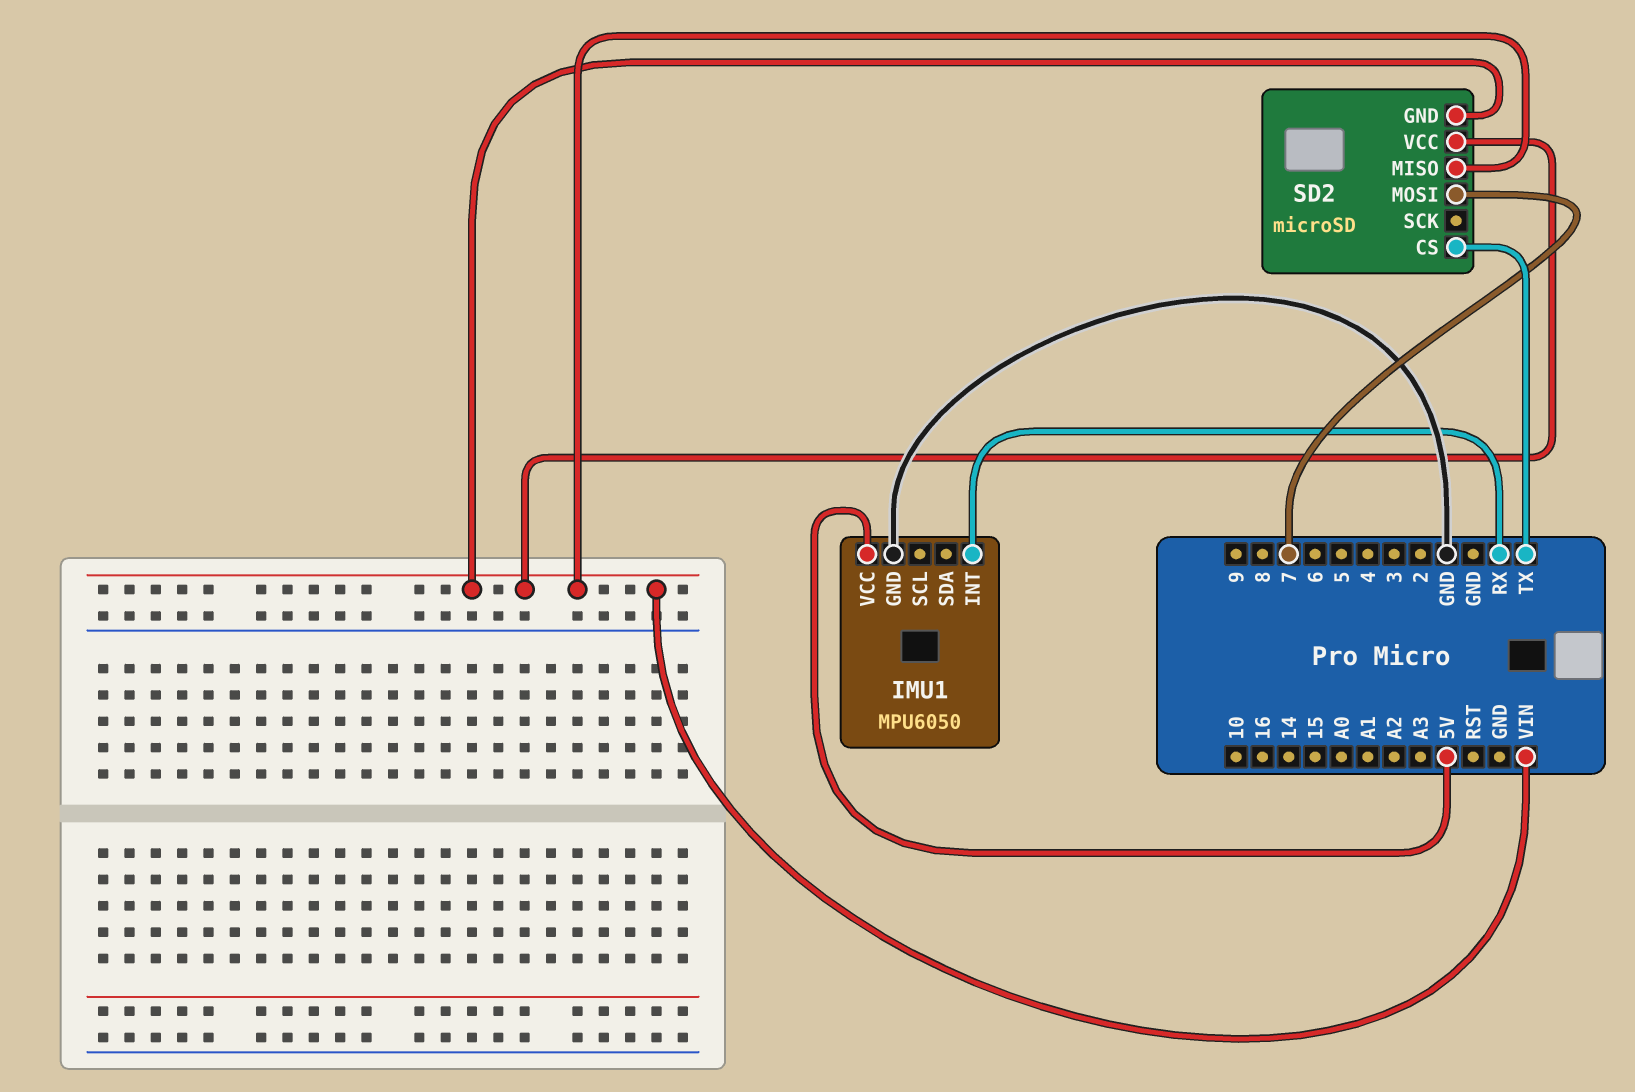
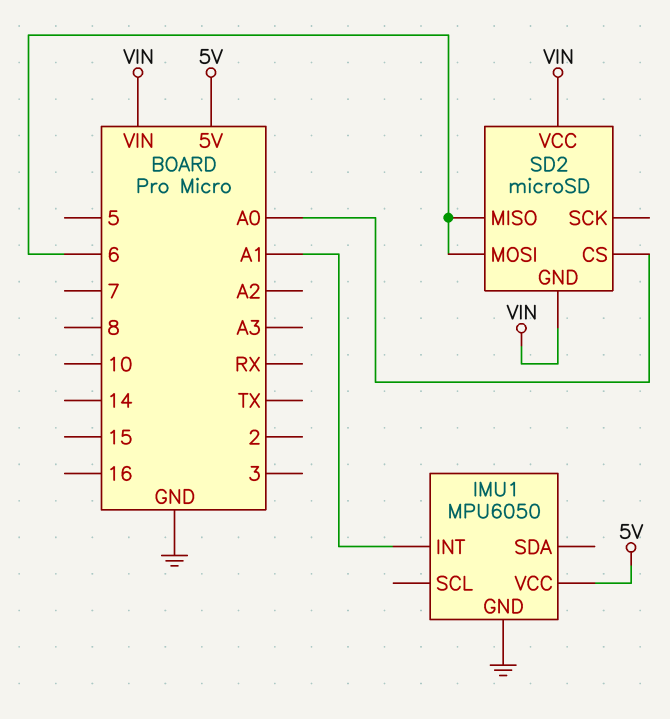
IMU1 pin INT: RX -> A1
SD2 pin CS: TX -> A0
SD2 pin MISO: VIN -> 6
SD2 pin MOSI: 7 -> 6

